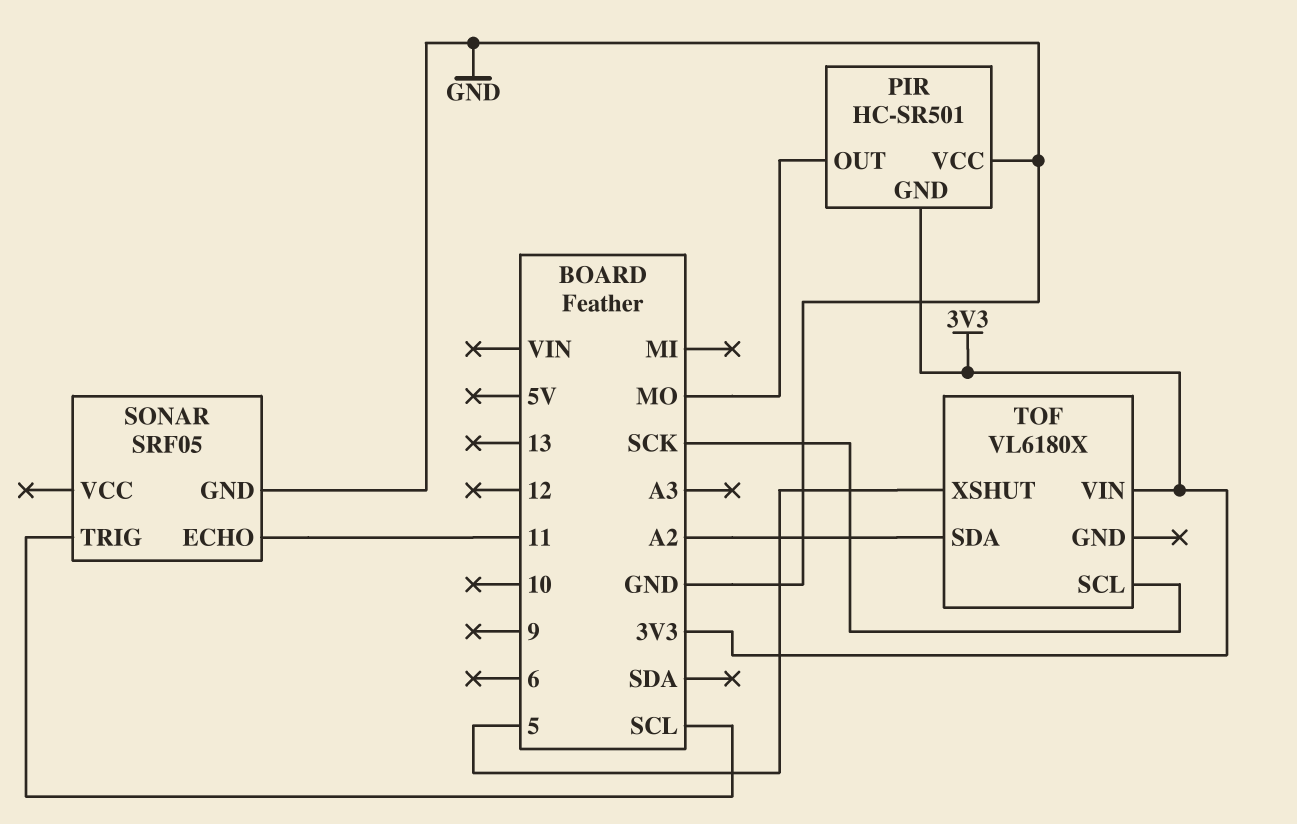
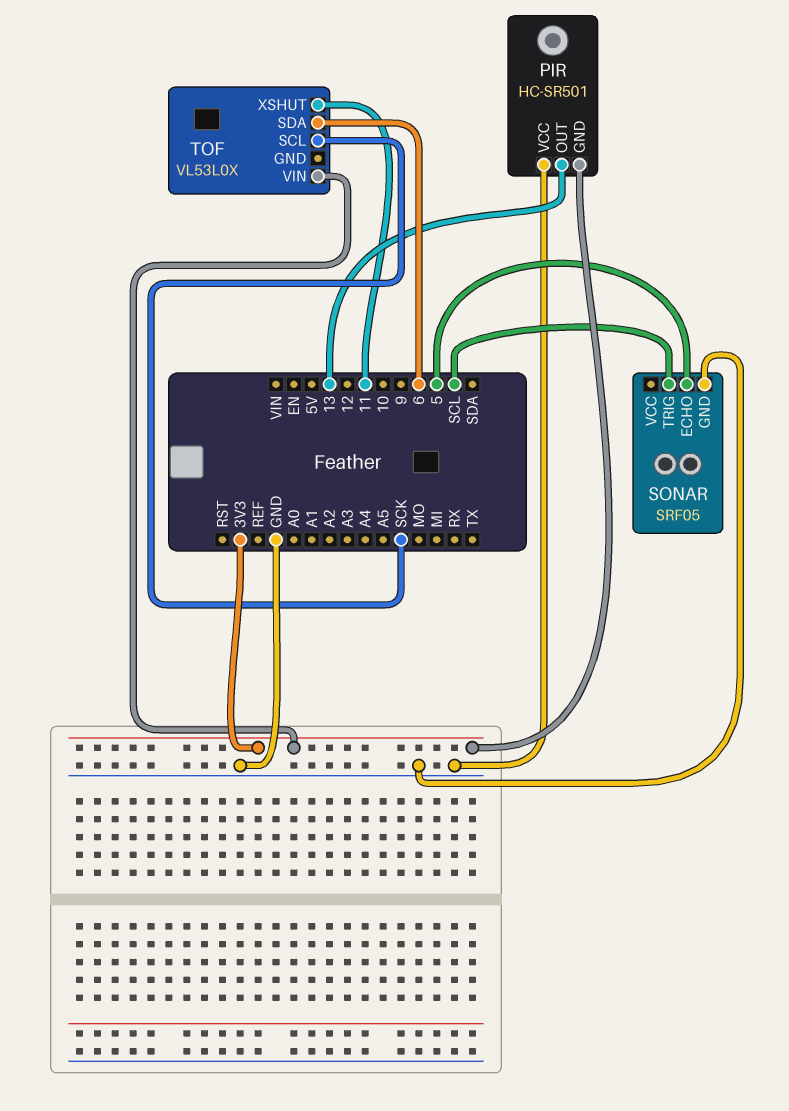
PIR pin OUT: MO -> 13
SONAR pin ECHO: 11 -> 5
TOF: VL6180X -> VL53L0X
TOF pin SDA: A2 -> 6
TOF pin XSHUT: 5 -> 11

